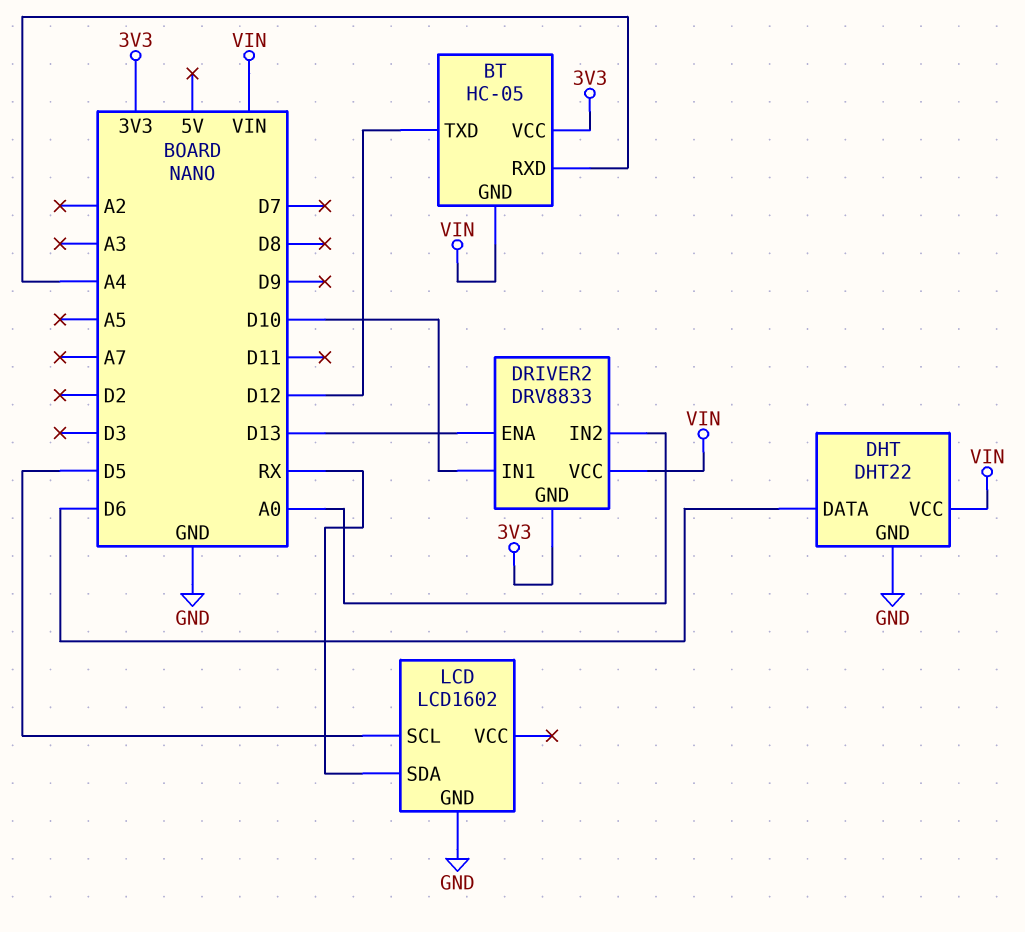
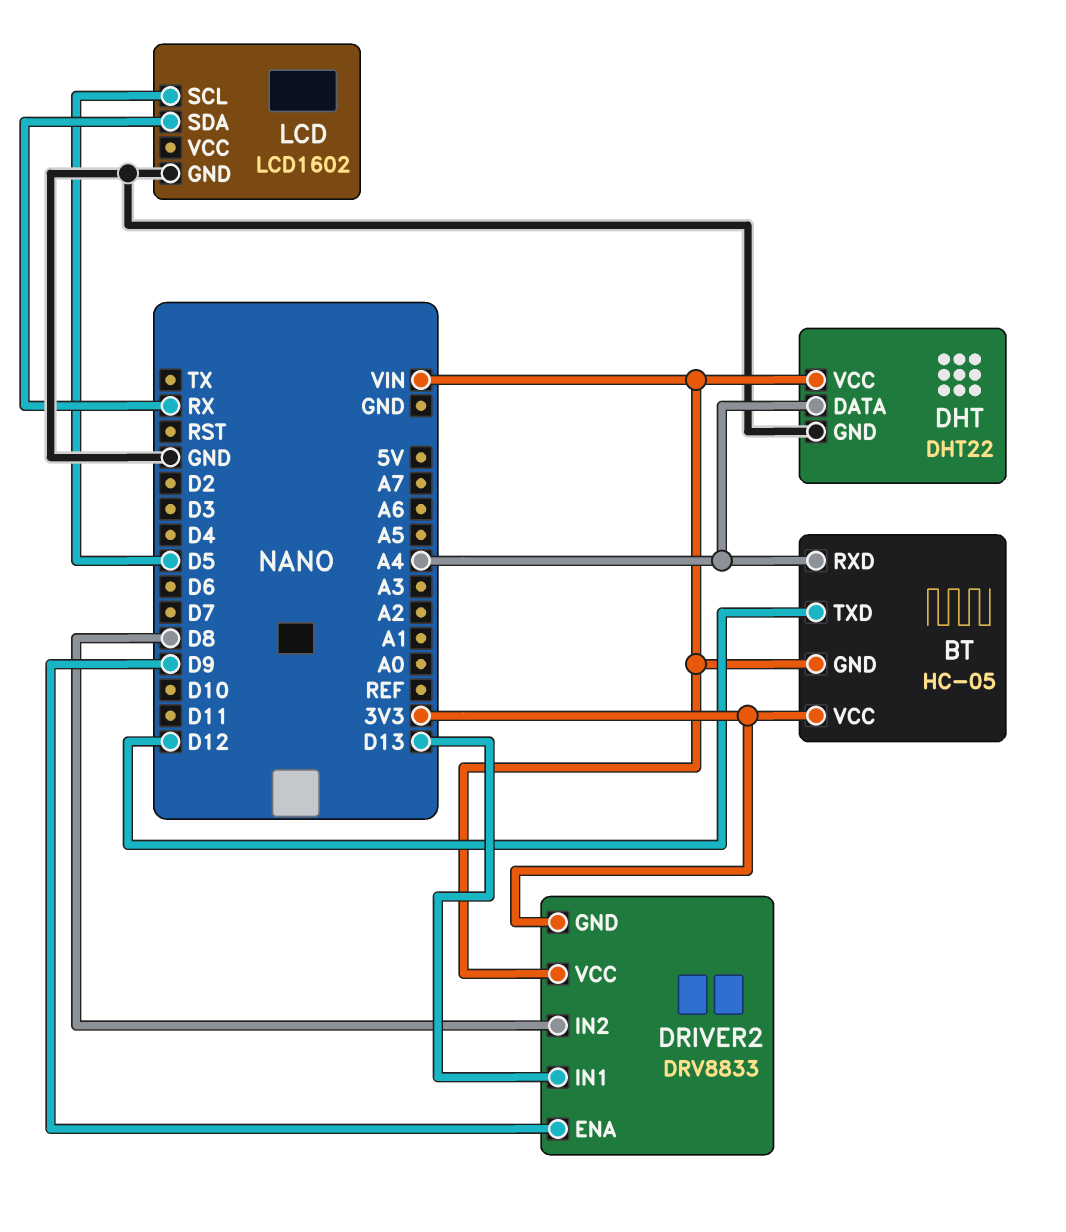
DHT pin DATA: D6 -> A4
DRIVER2 pin ENA: D13 -> D9
DRIVER2 pin IN1: D10 -> D13
DRIVER2 pin IN2: A0 -> D8

